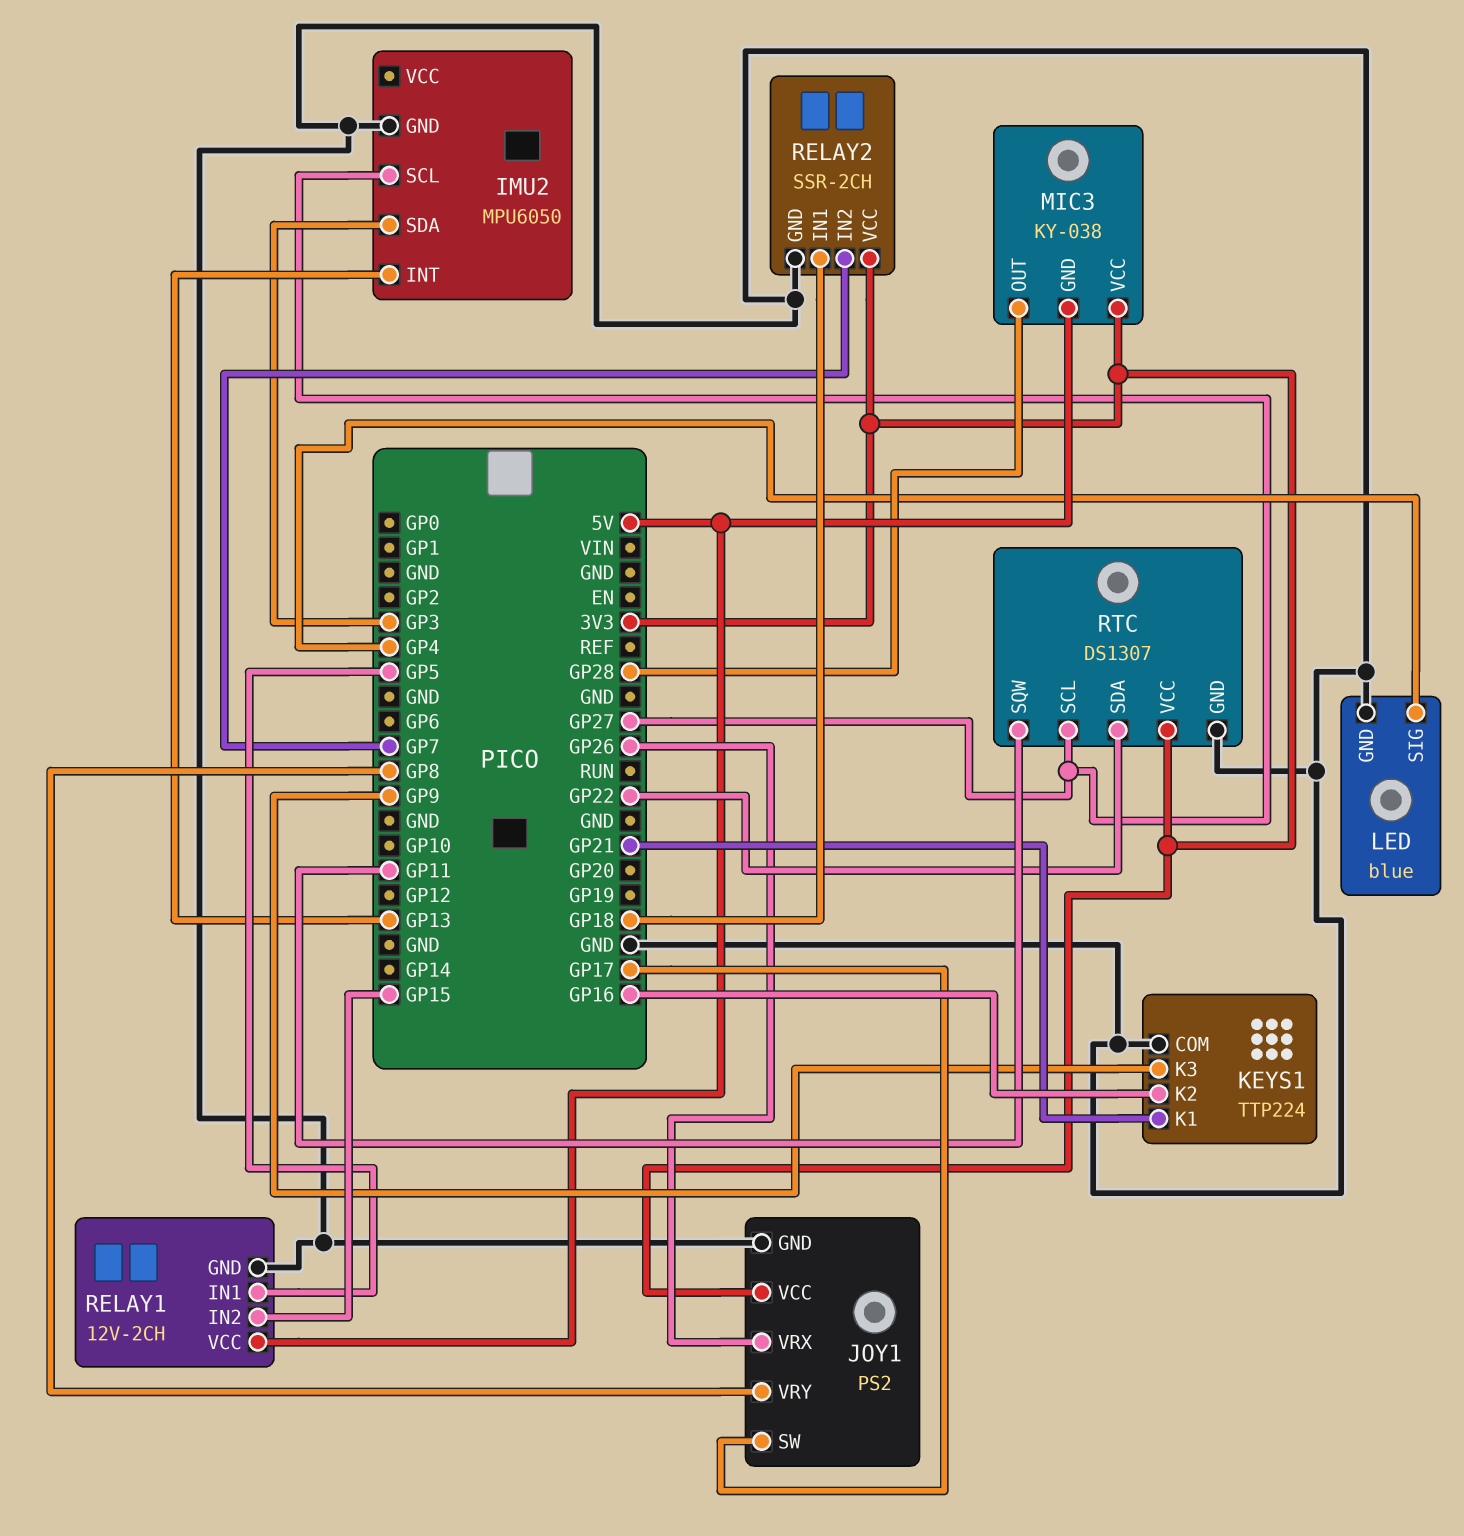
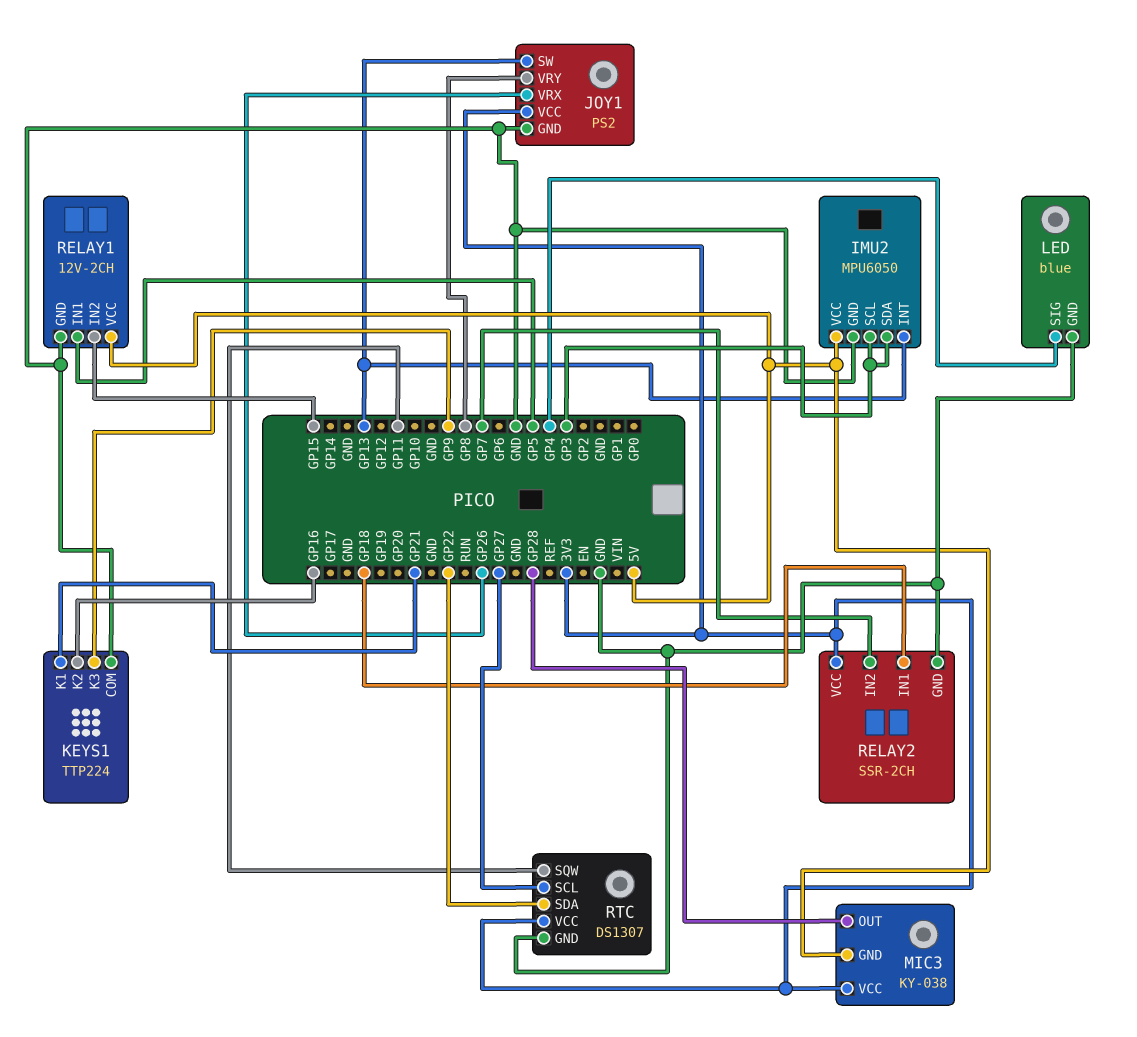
IMU2 pin SCL: GP27 -> GP3
IMU2 pin VCC: none -> 5V
JOY1 pin SW: GP17 -> GP13

